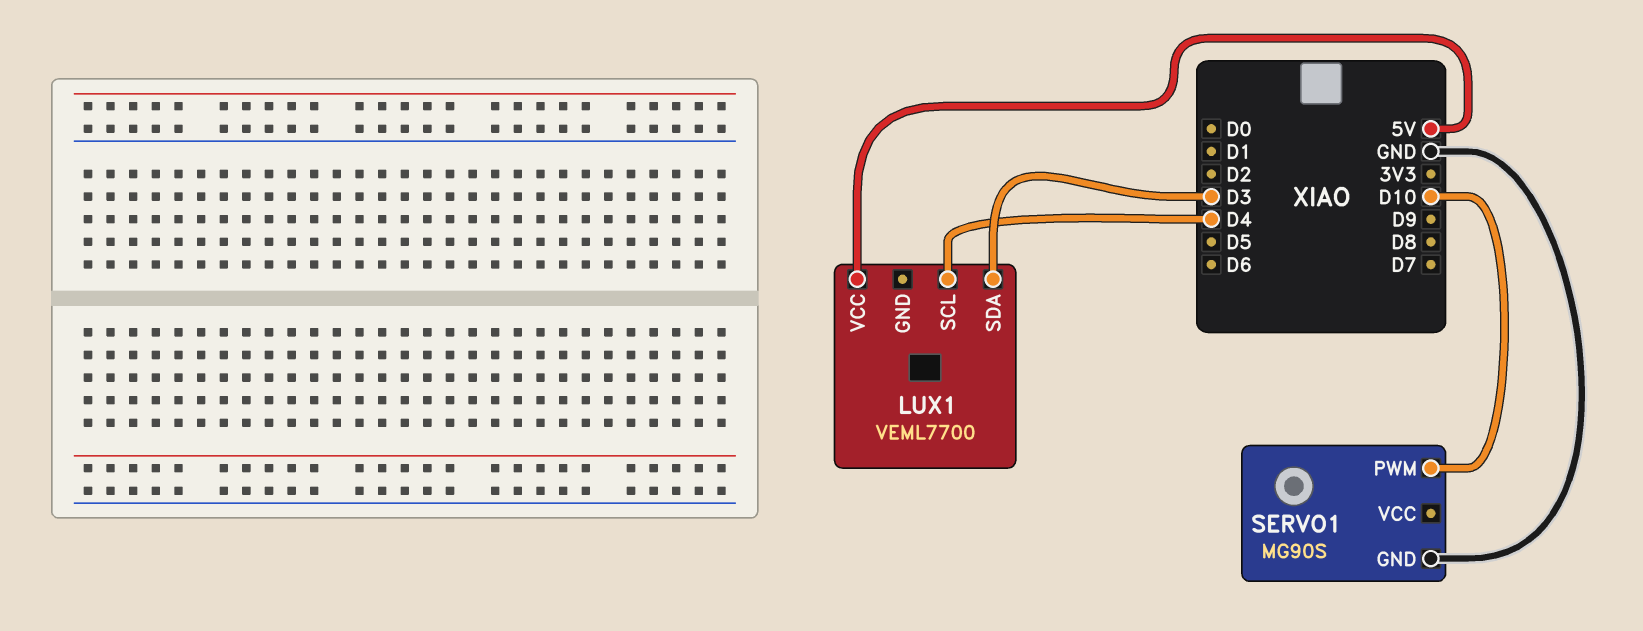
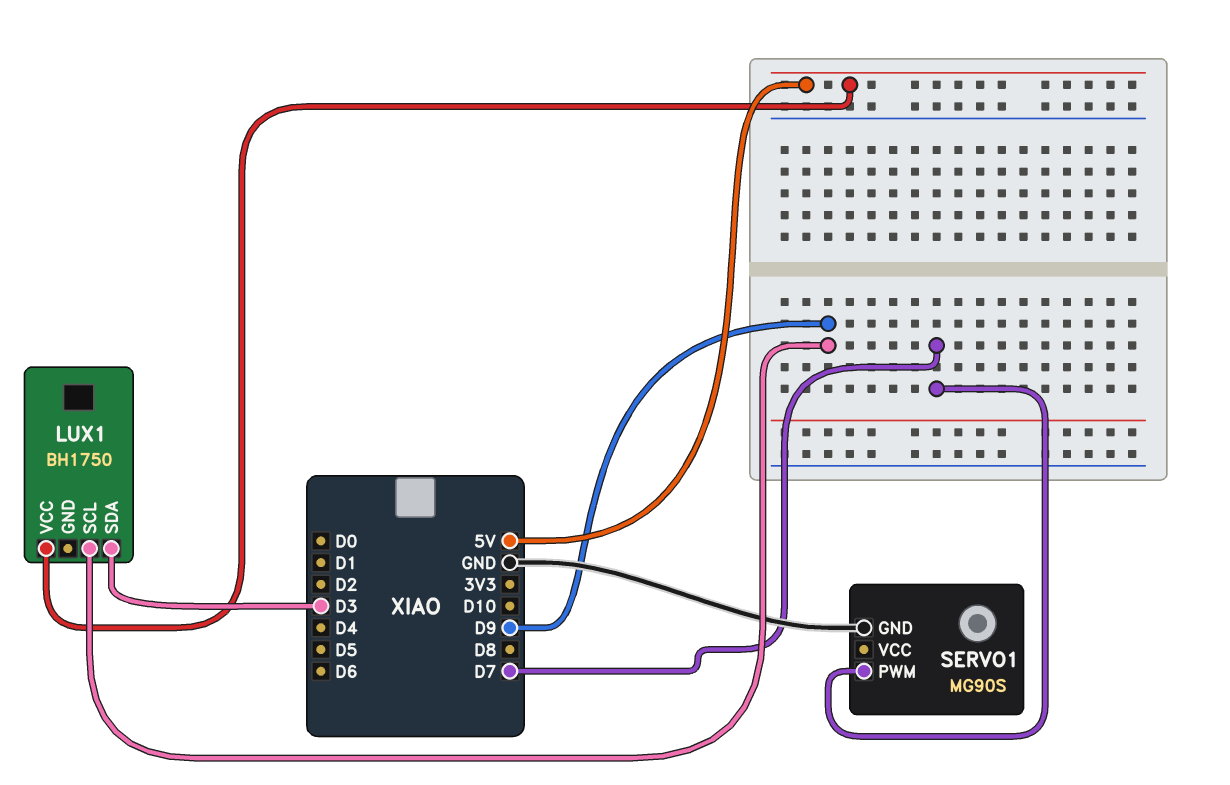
LUX1: VEML7700 -> BH1750
LUX1 pin SCL: D4 -> D9
SERVO1 pin PWM: D10 -> D7

